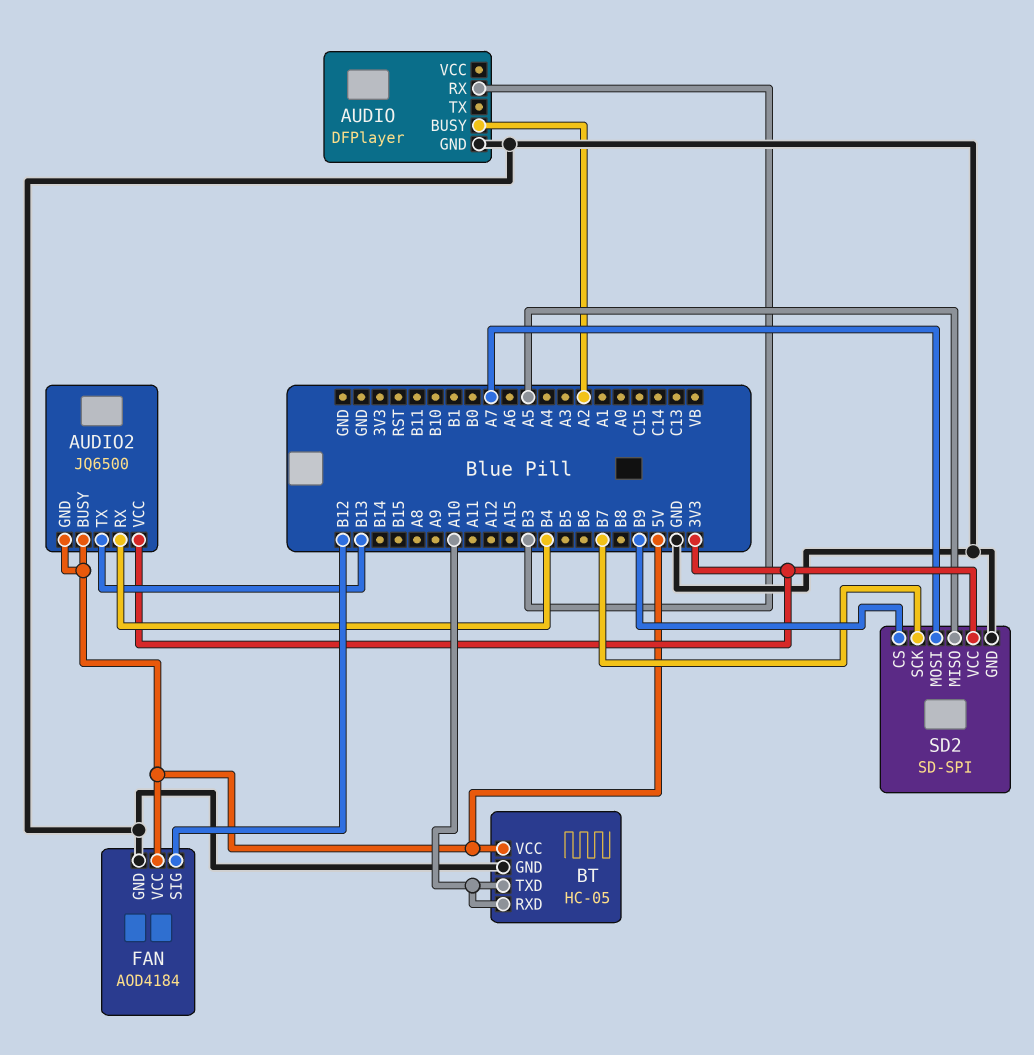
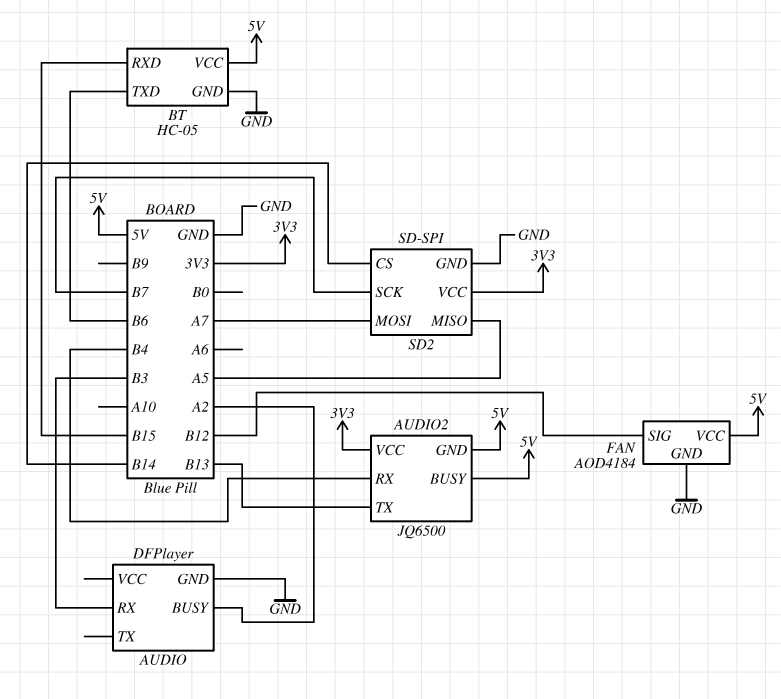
BT pin RXD: A10 -> B15
BT pin TXD: A10 -> B6
SD2 pin CS: B9 -> B14

